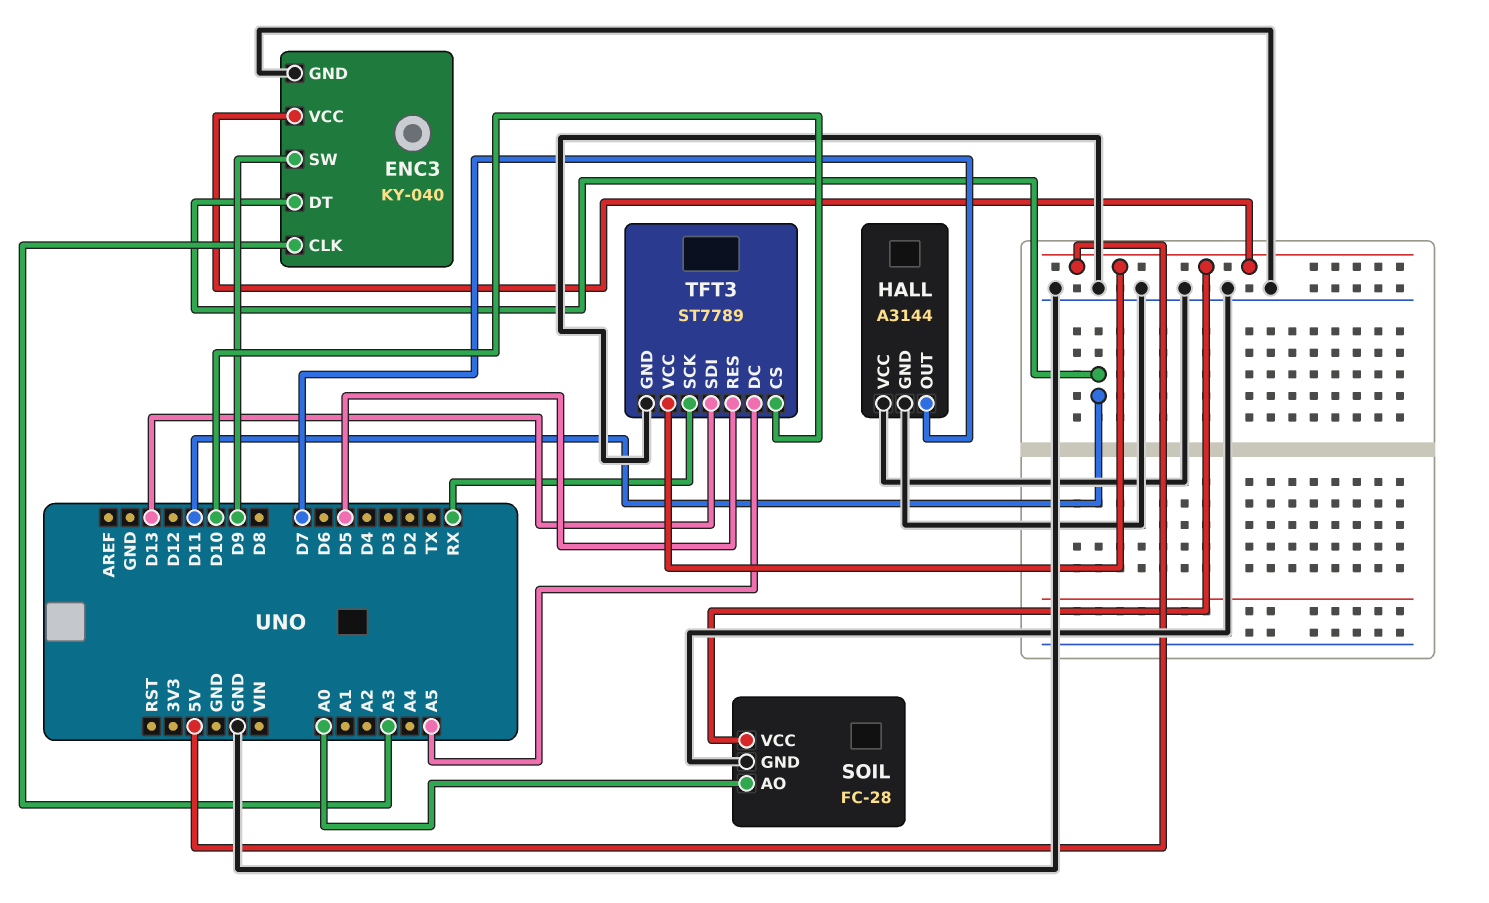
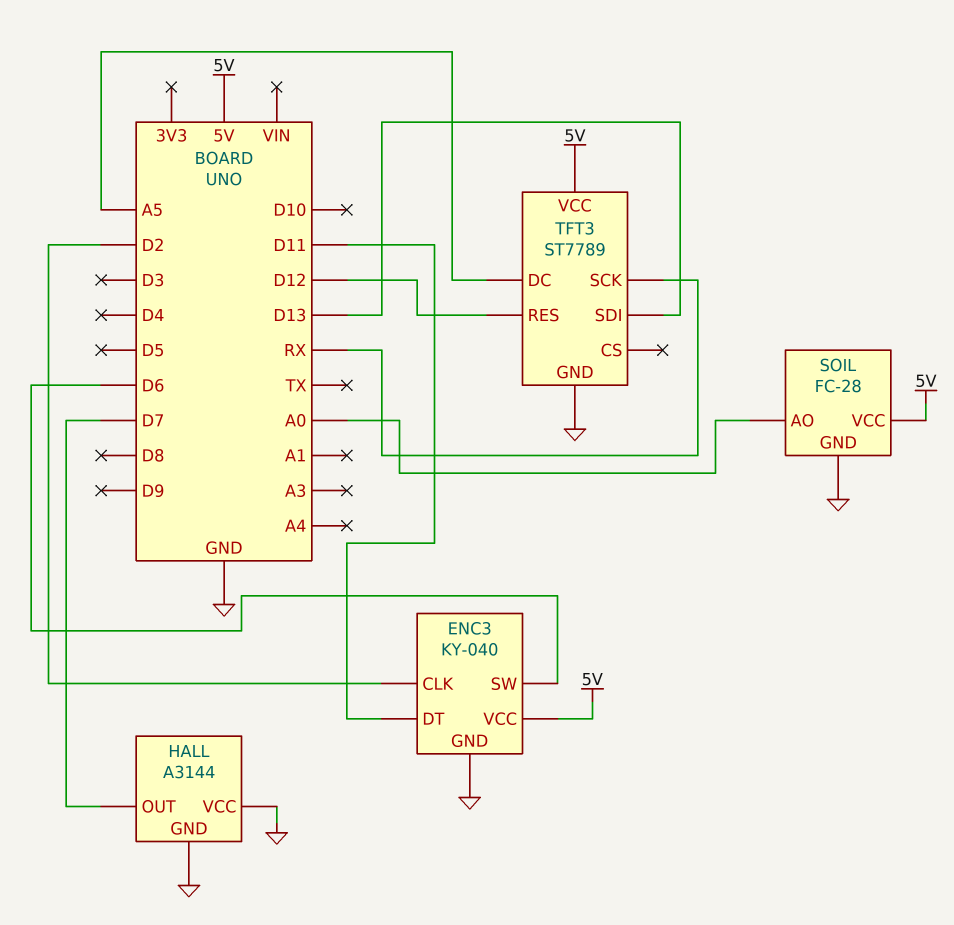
ENC3 pin CLK: A3 -> D2
ENC3 pin SW: D9 -> D6
TFT3 pin CS: D10 -> none
TFT3 pin RES: D5 -> D12

